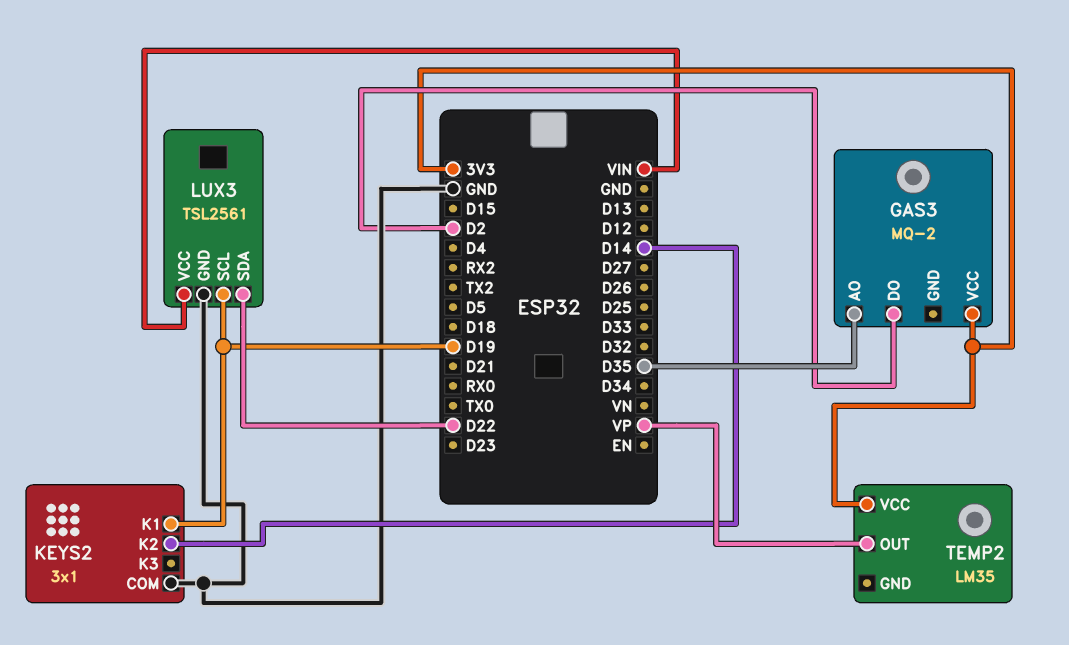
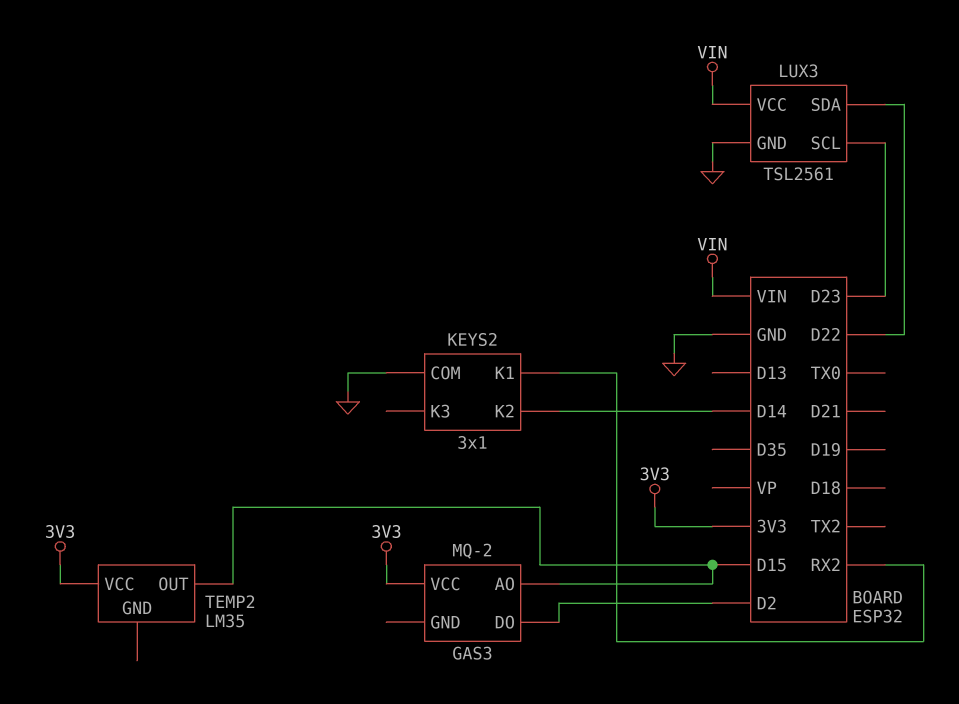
GAS3 pin AO: D35 -> D15
KEYS2 pin K1: D19 -> RX2
LUX3 pin SCL: D19 -> D23
TEMP2 pin OUT: VP -> D15

